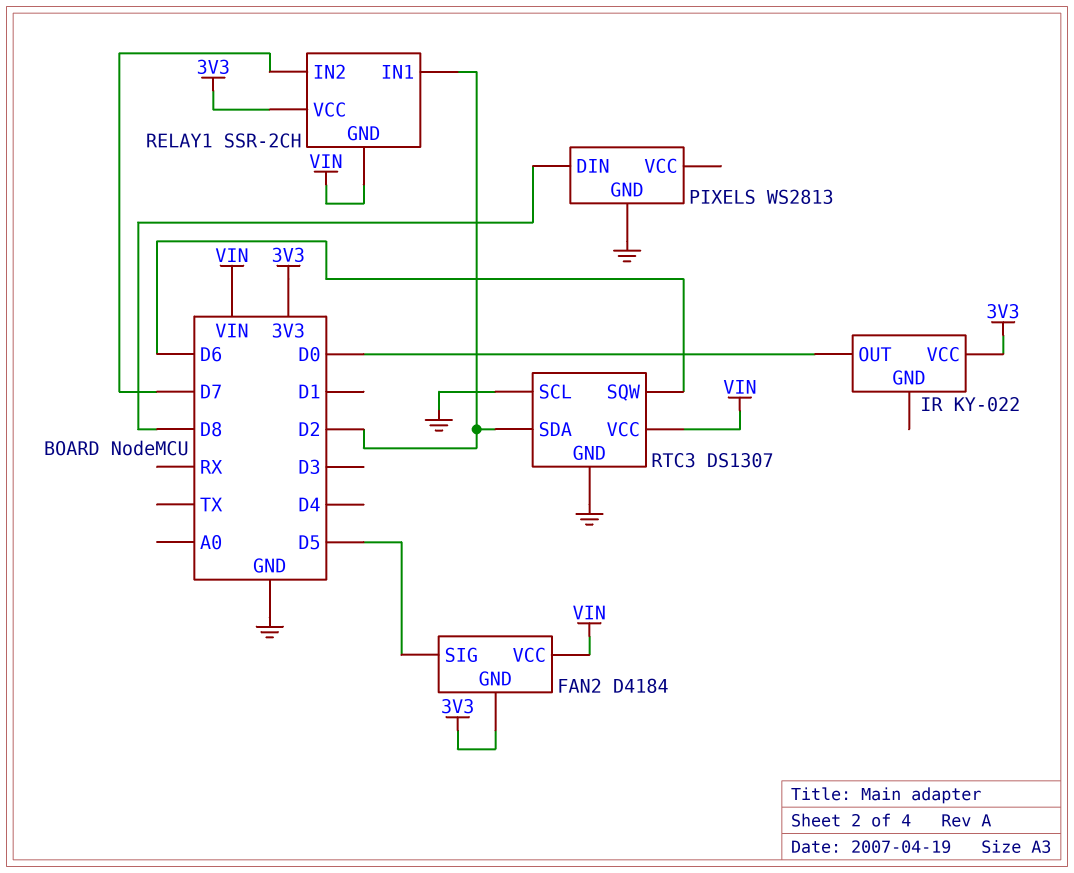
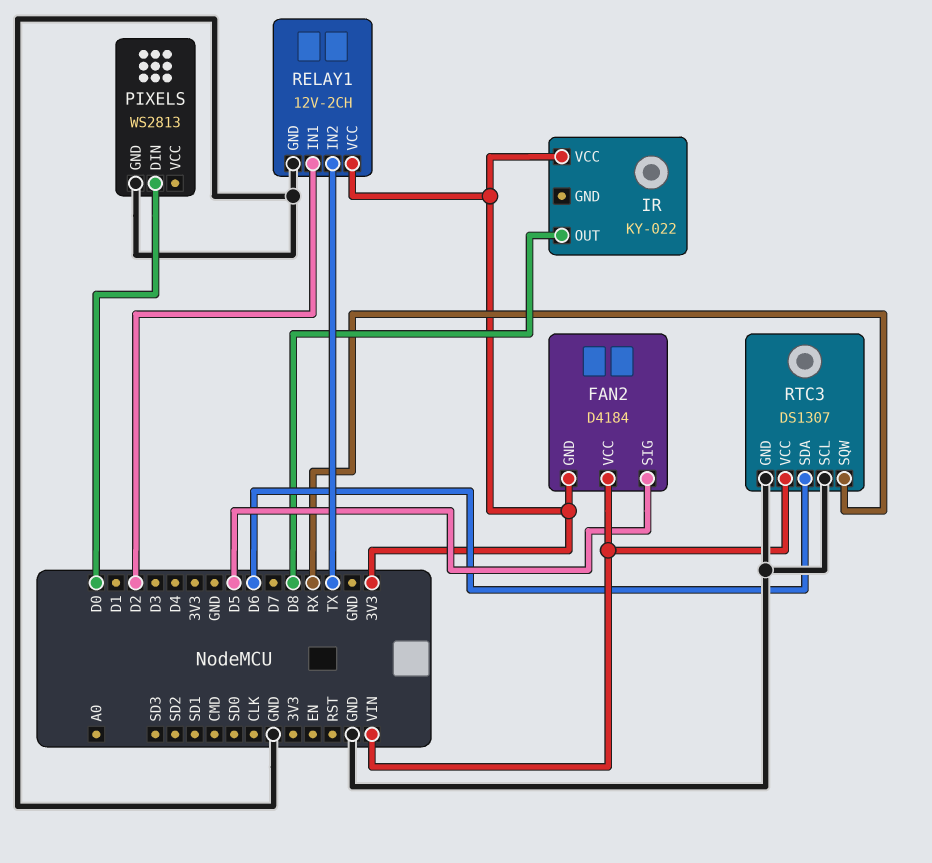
IR pin OUT: D0 -> D8
PIXELS pin DIN: D8 -> D0
RELAY1: SSR-2CH -> 12V-2CH
RELAY1 pin GND: VIN -> GND
RELAY1 pin IN2: D7 -> TX
RTC3 pin SDA: D2 -> D6
RTC3 pin SQW: D6 -> RX

